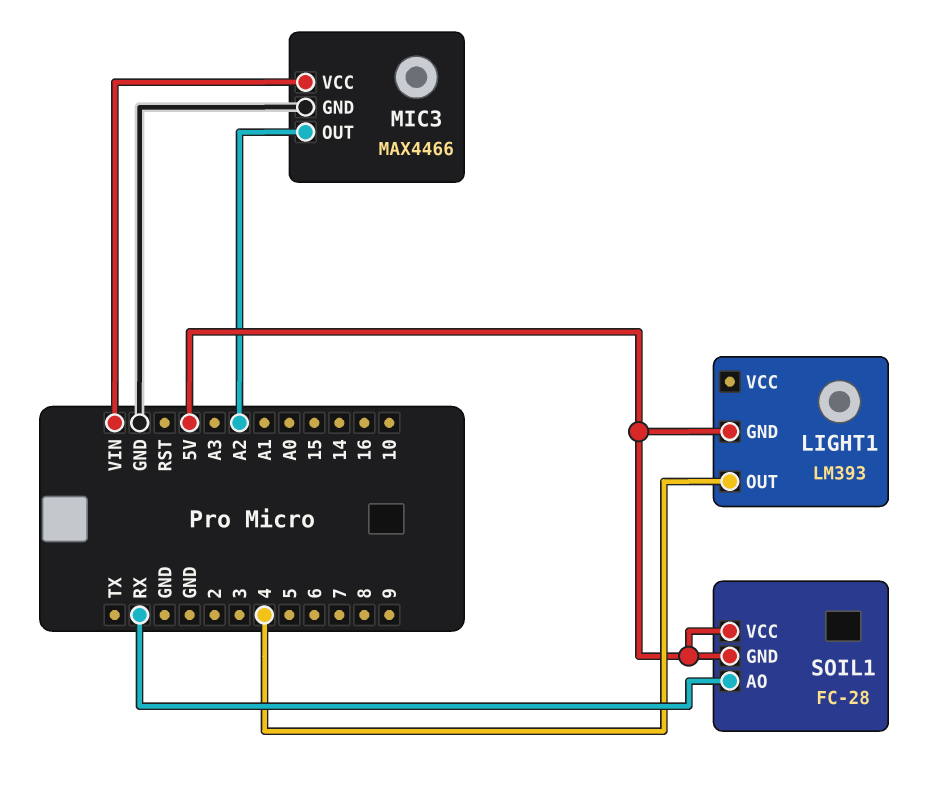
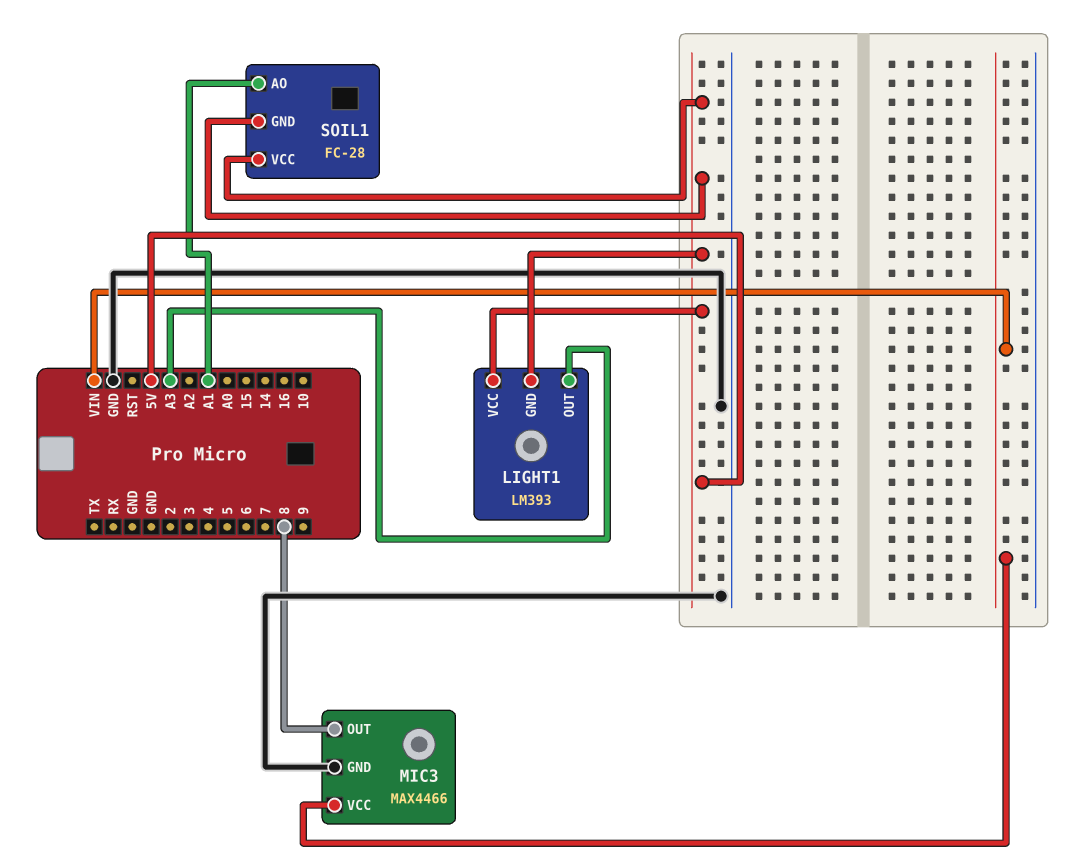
LIGHT1 pin OUT: 4 -> A3
LIGHT1 pin VCC: none -> 5V
MIC3 pin OUT: A2 -> 8
SOIL1 pin AO: RX -> A1

